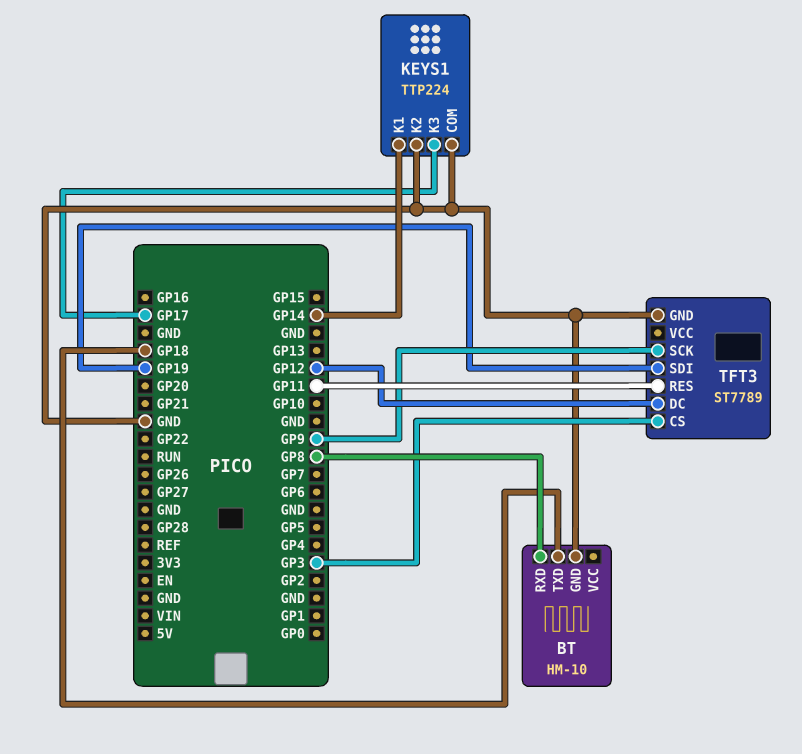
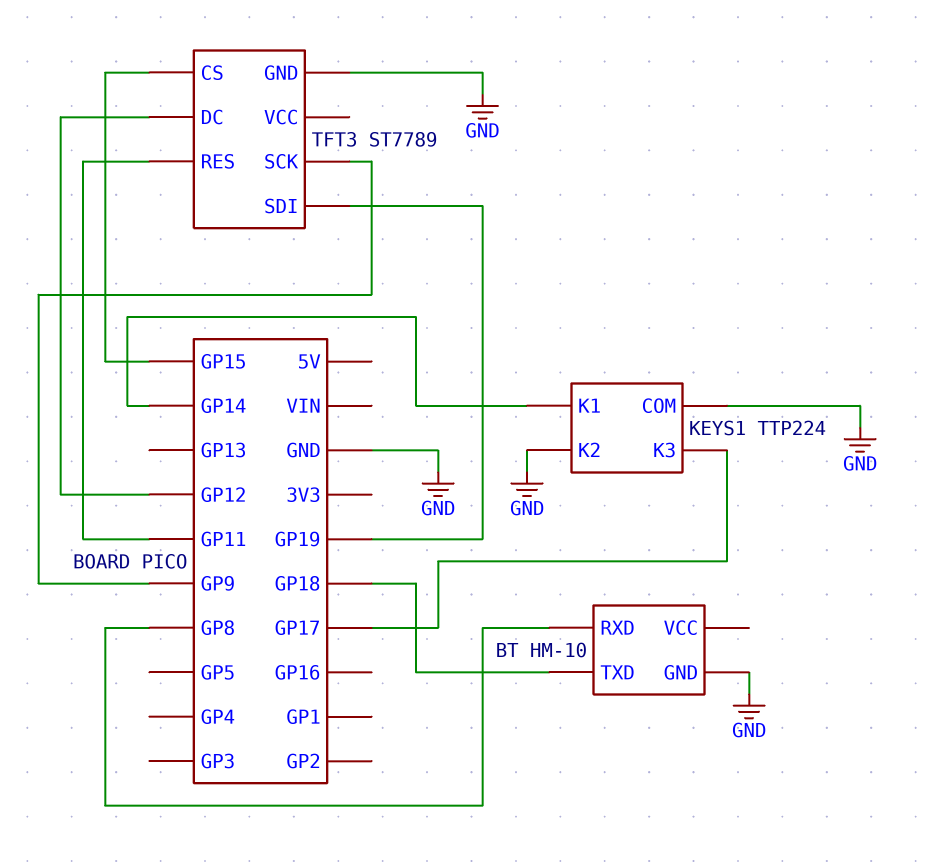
TFT3 pin CS: GP3 -> GP15

